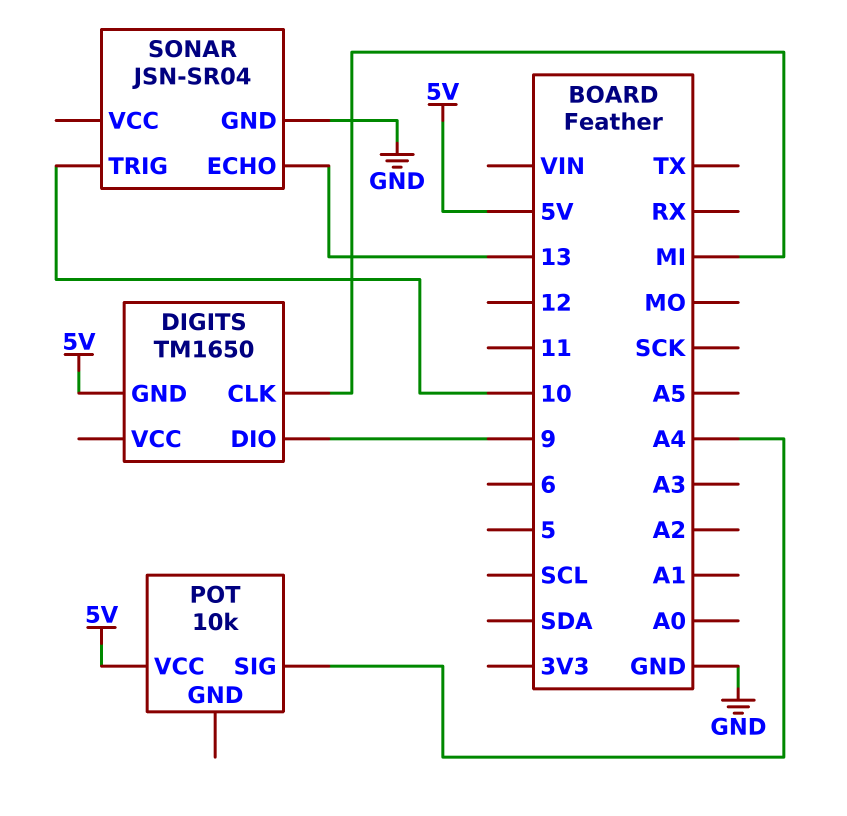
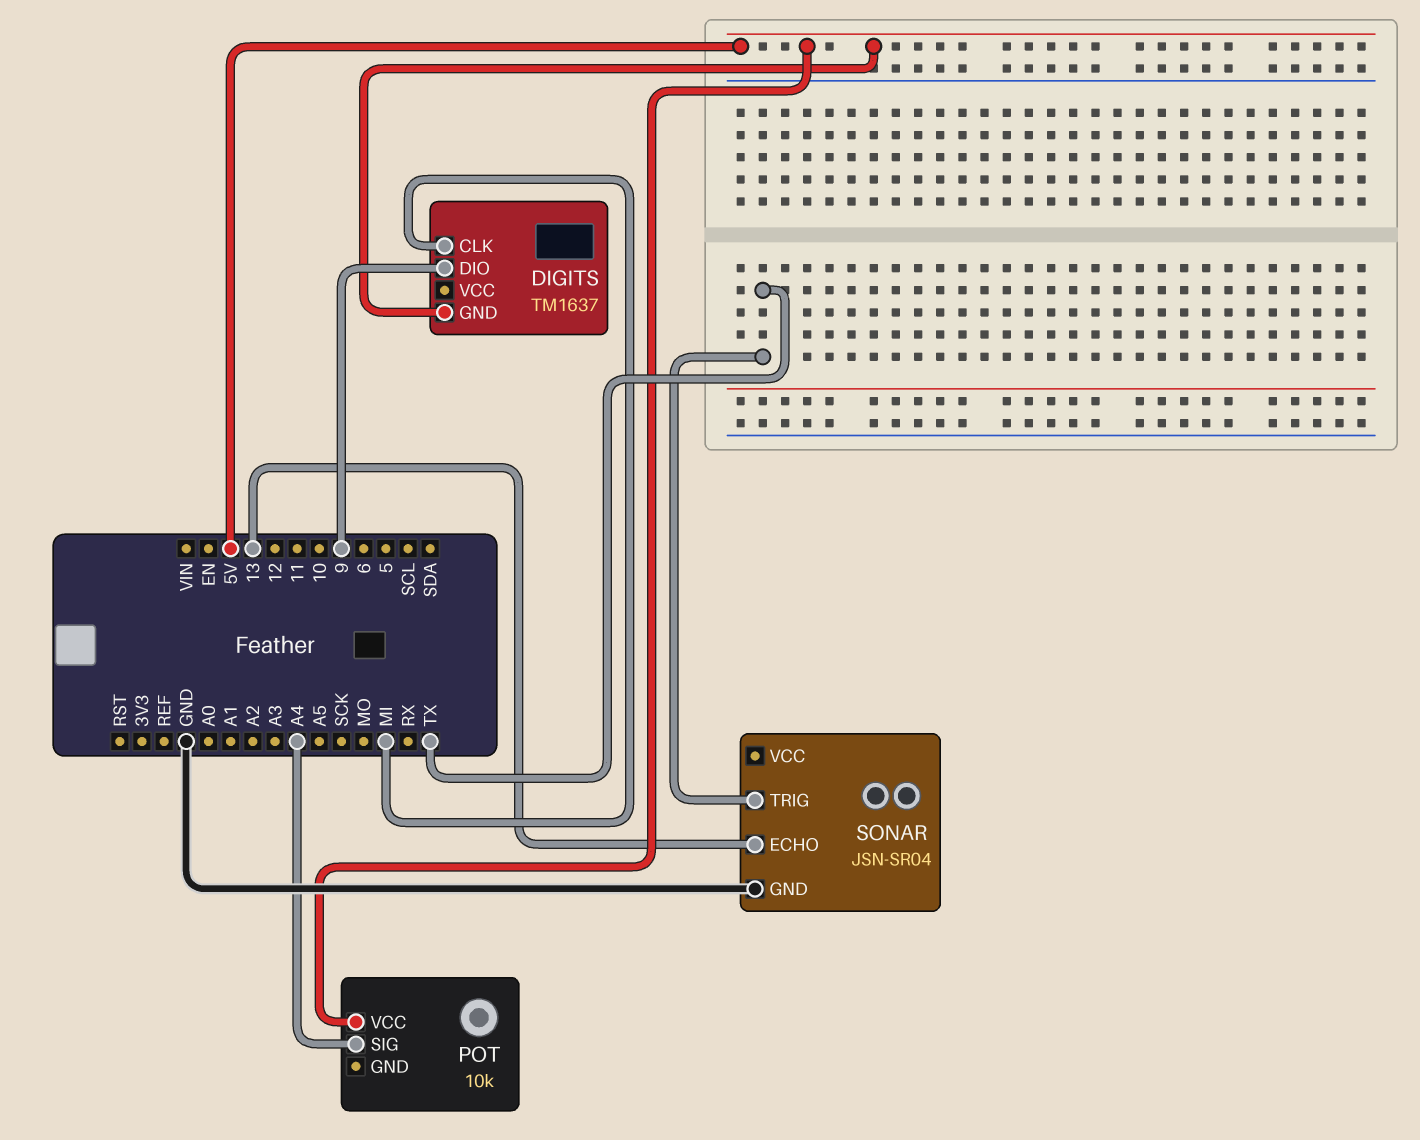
DIGITS: TM1650 -> TM1637
SONAR pin TRIG: 10 -> TX

